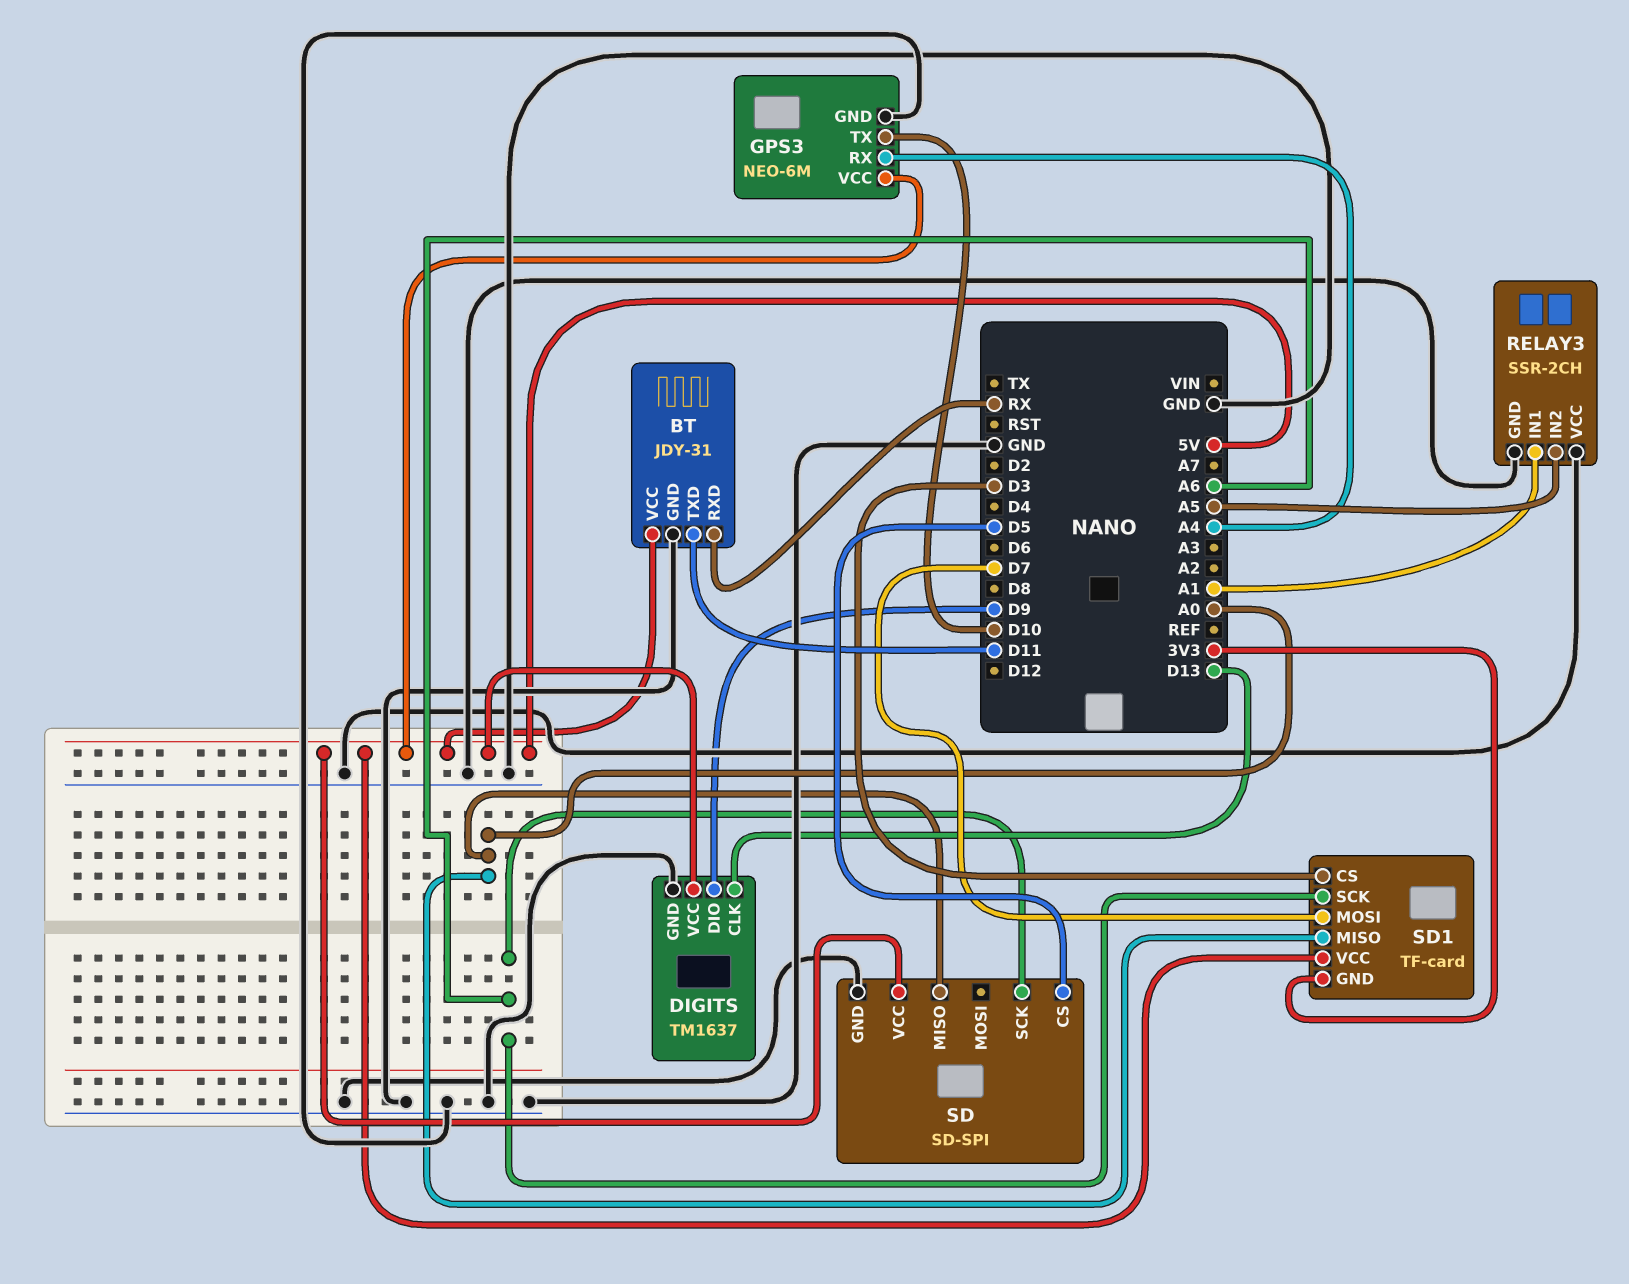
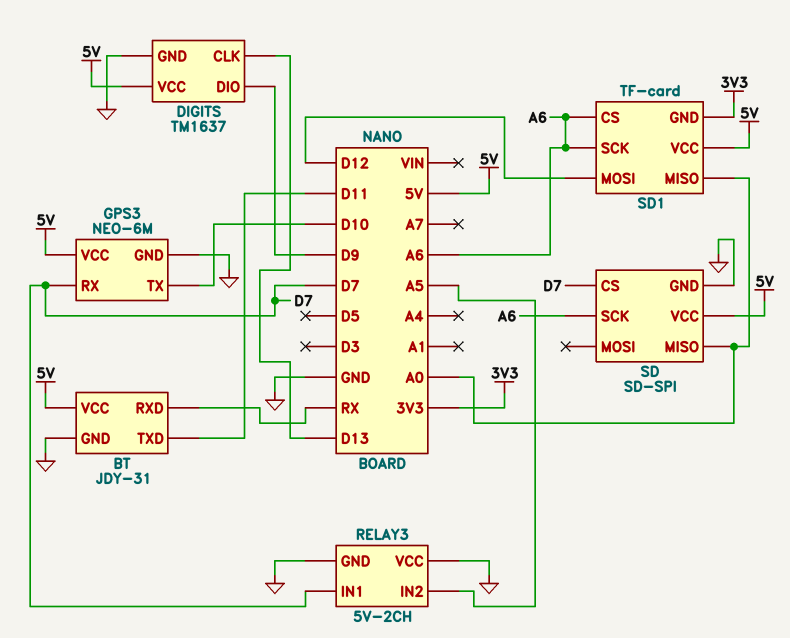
GPS3 pin RX: A4 -> D7
RELAY3: SSR-2CH -> 5V-2CH
RELAY3 pin IN1: A1 -> D7
SD pin CS: D5 -> D7
SD1 pin CS: D3 -> A6
SD1 pin MOSI: D7 -> D12

